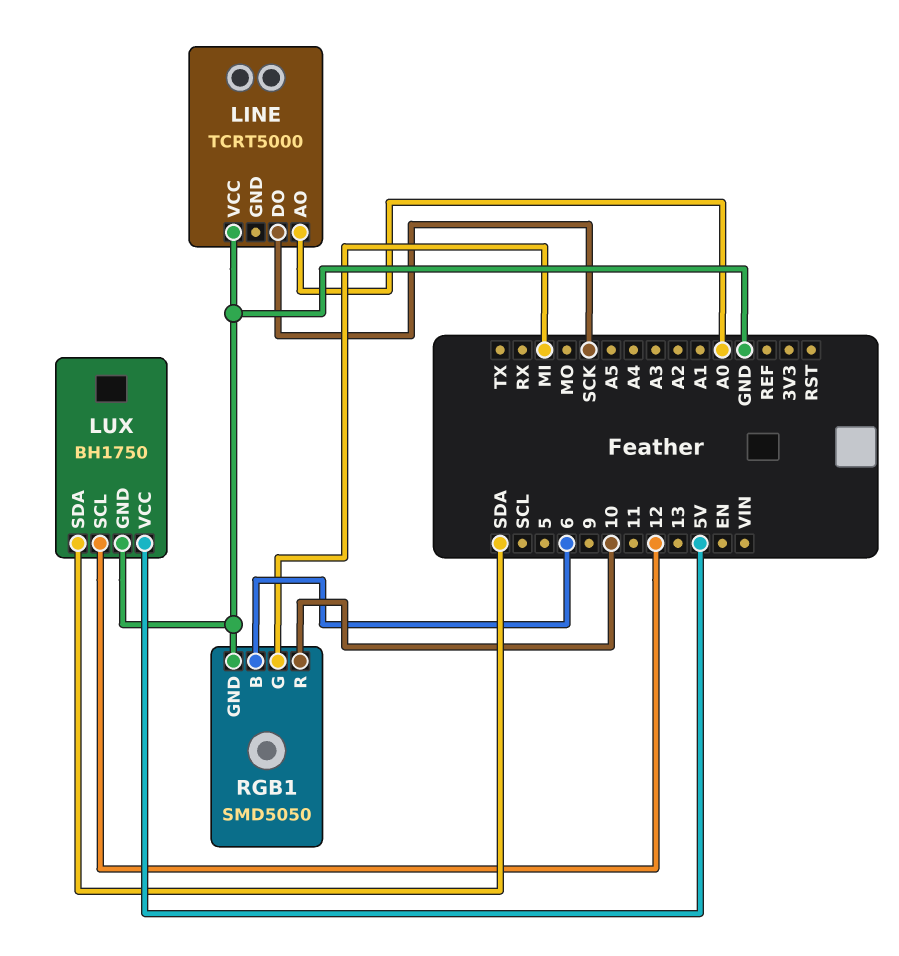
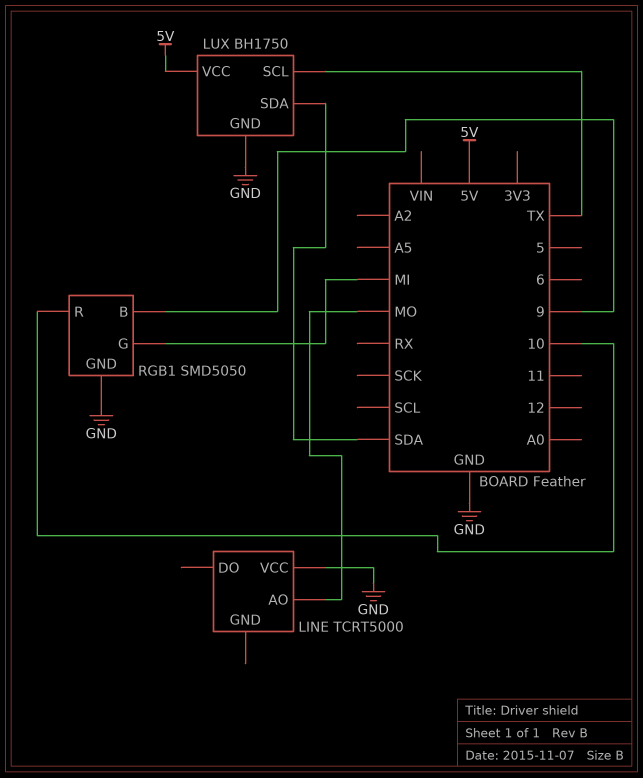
LINE pin AO: A0 -> MO
LINE pin DO: SCK -> none
LUX pin SCL: 12 -> TX
RGB1 pin B: 6 -> 9

